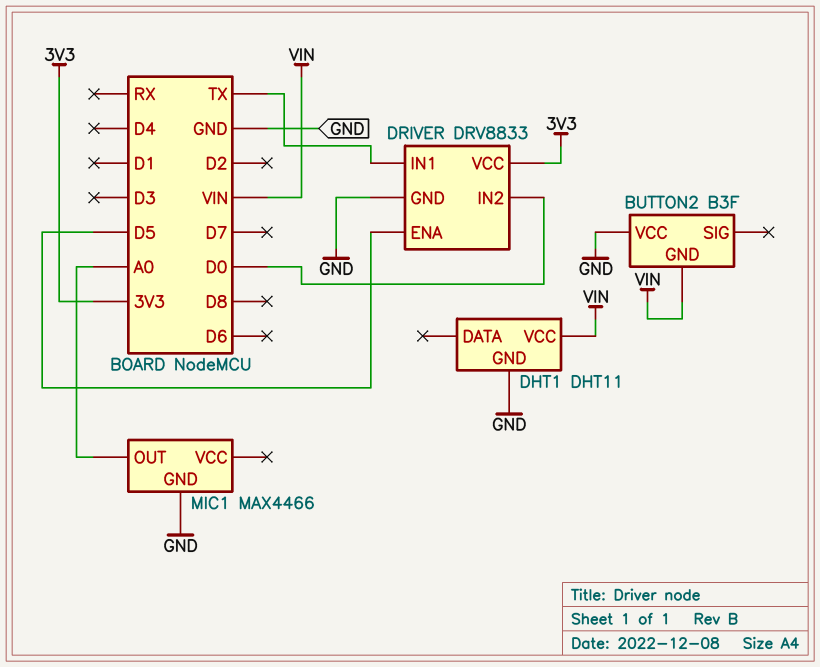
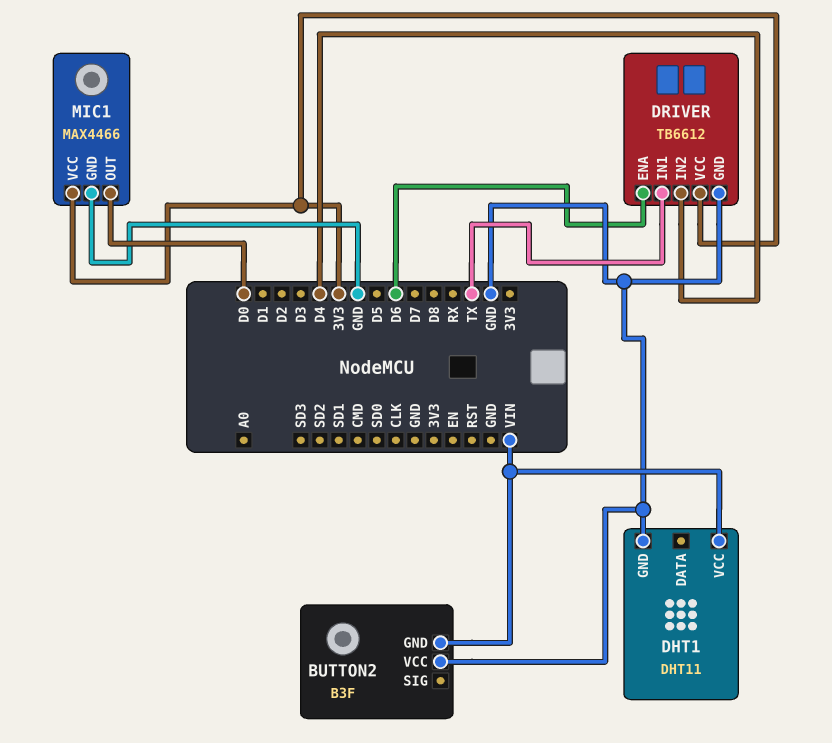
DRIVER: DRV8833 -> TB6612
DRIVER pin ENA: D5 -> D6
DRIVER pin IN2: D0 -> D4
MIC1 pin OUT: A0 -> D0
MIC1 pin VCC: none -> 3V3

